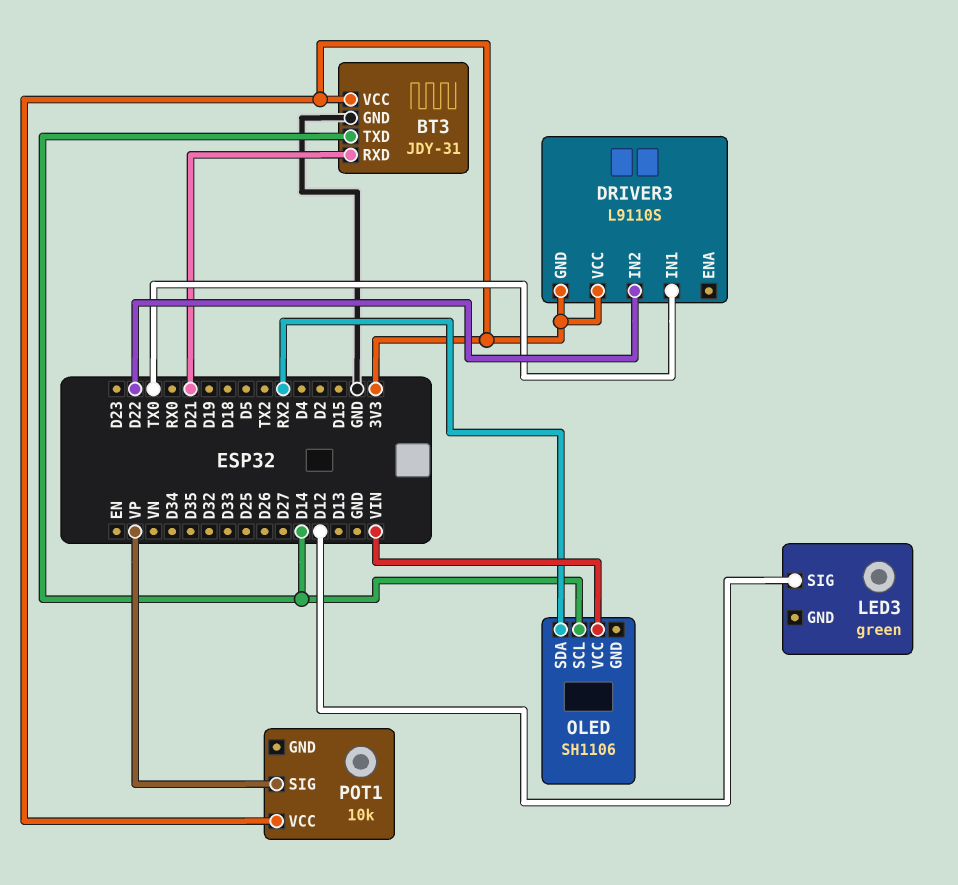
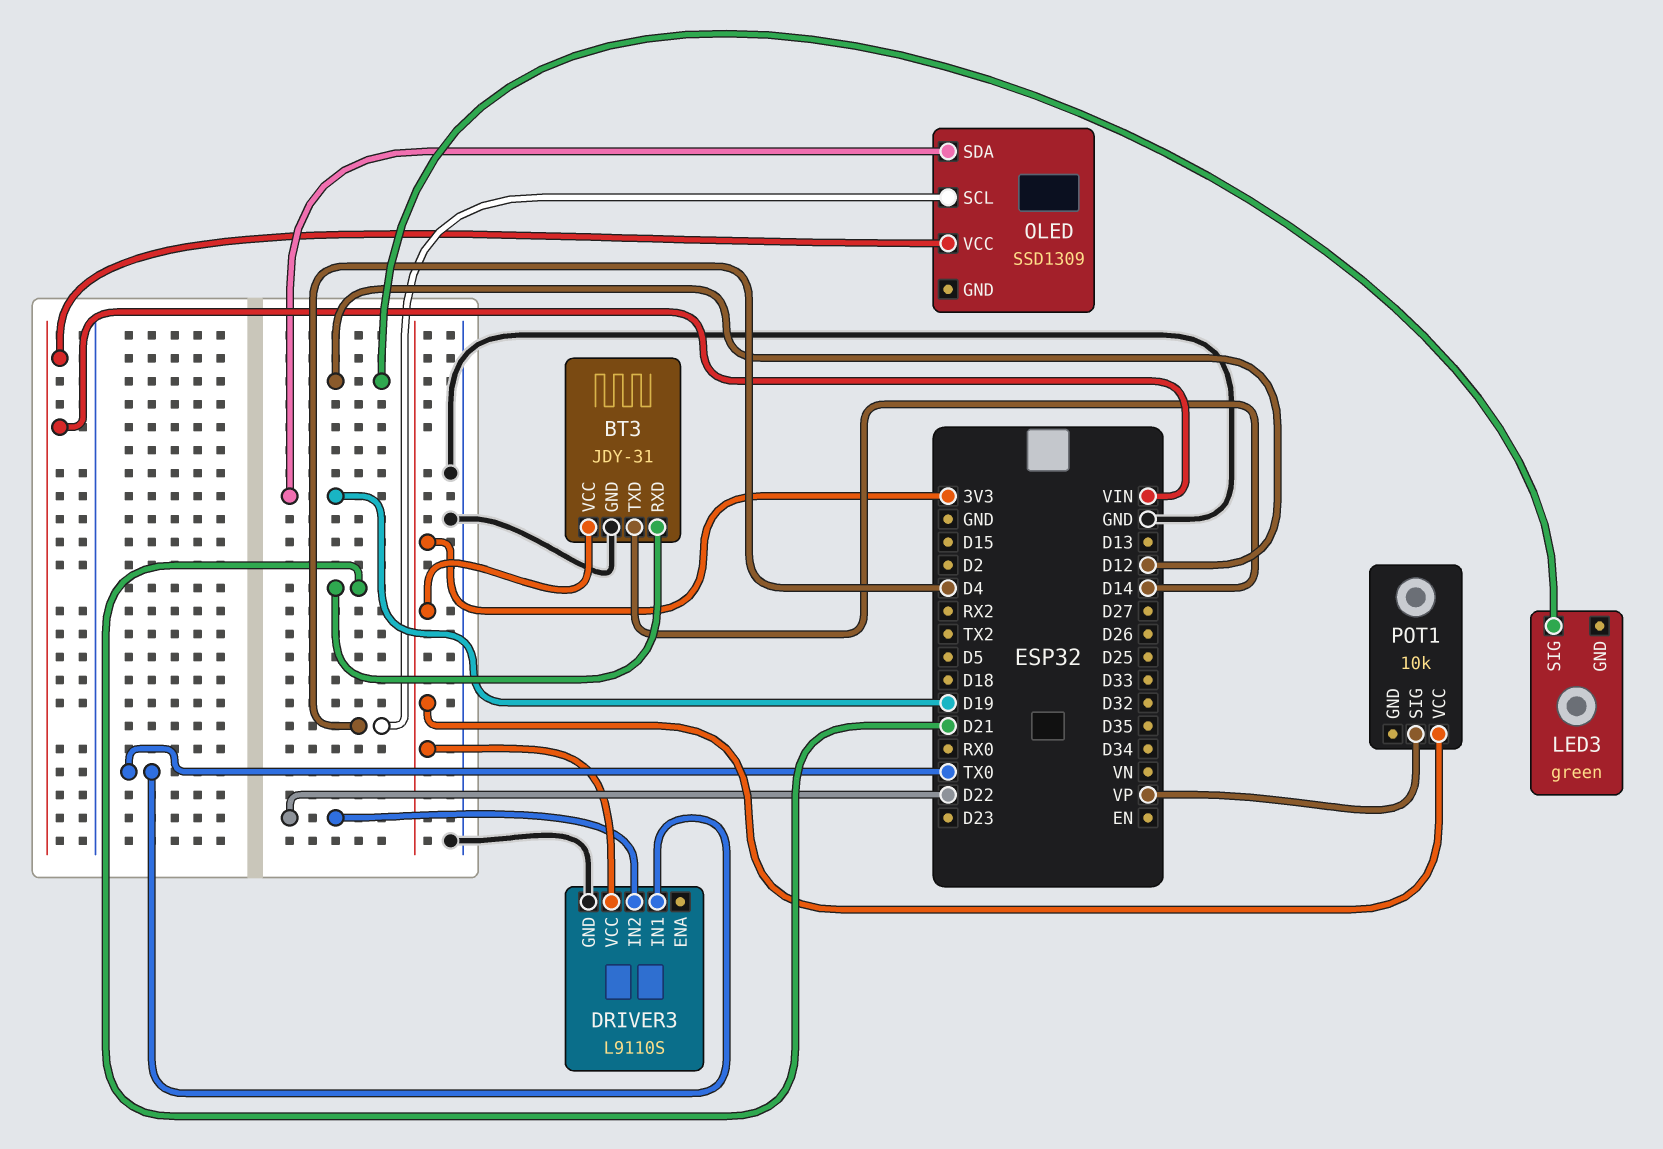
DRIVER3 pin GND: 3V3 -> GND
OLED: SH1106 -> SSD1309
OLED pin SCL: D14 -> D4
OLED pin SDA: RX2 -> D19

